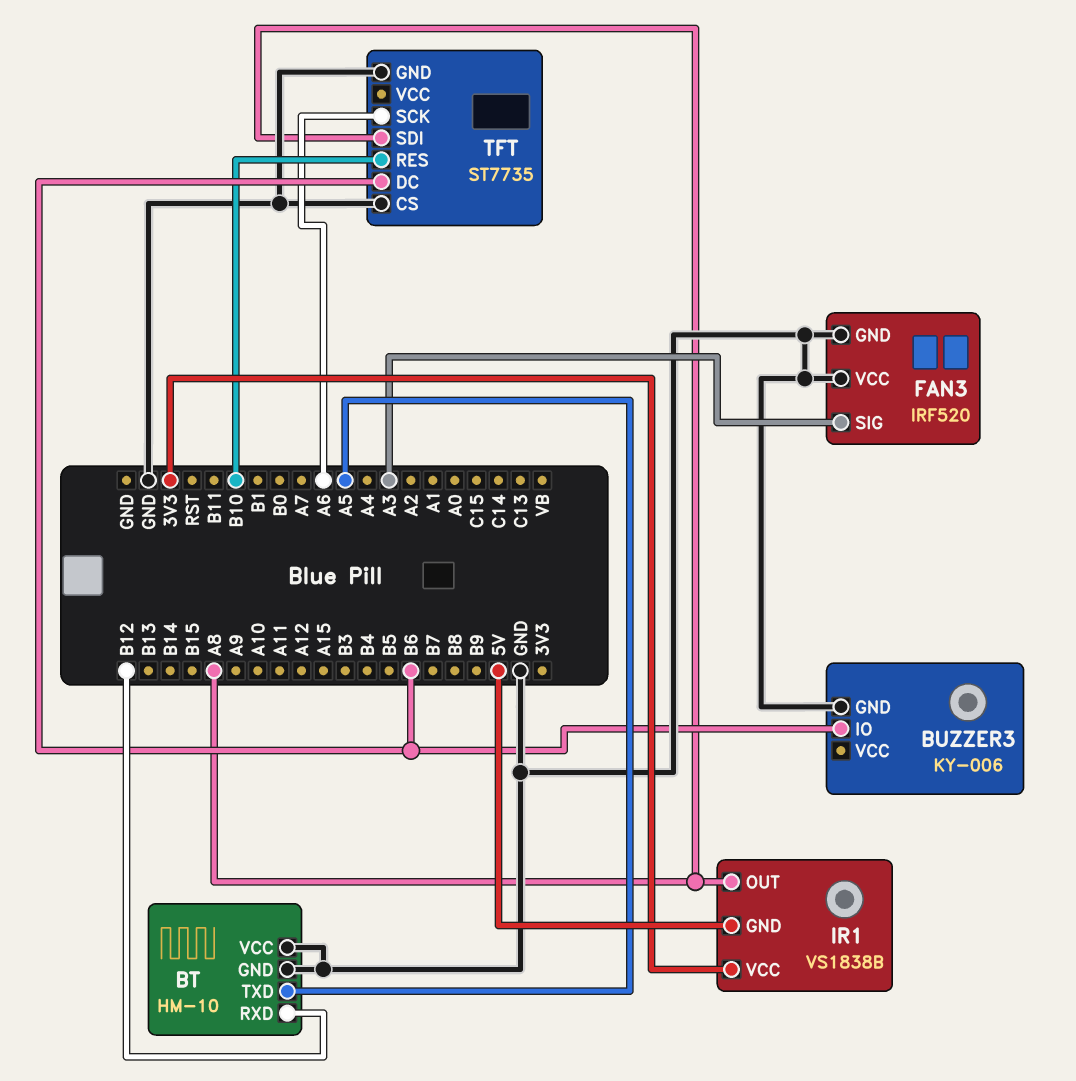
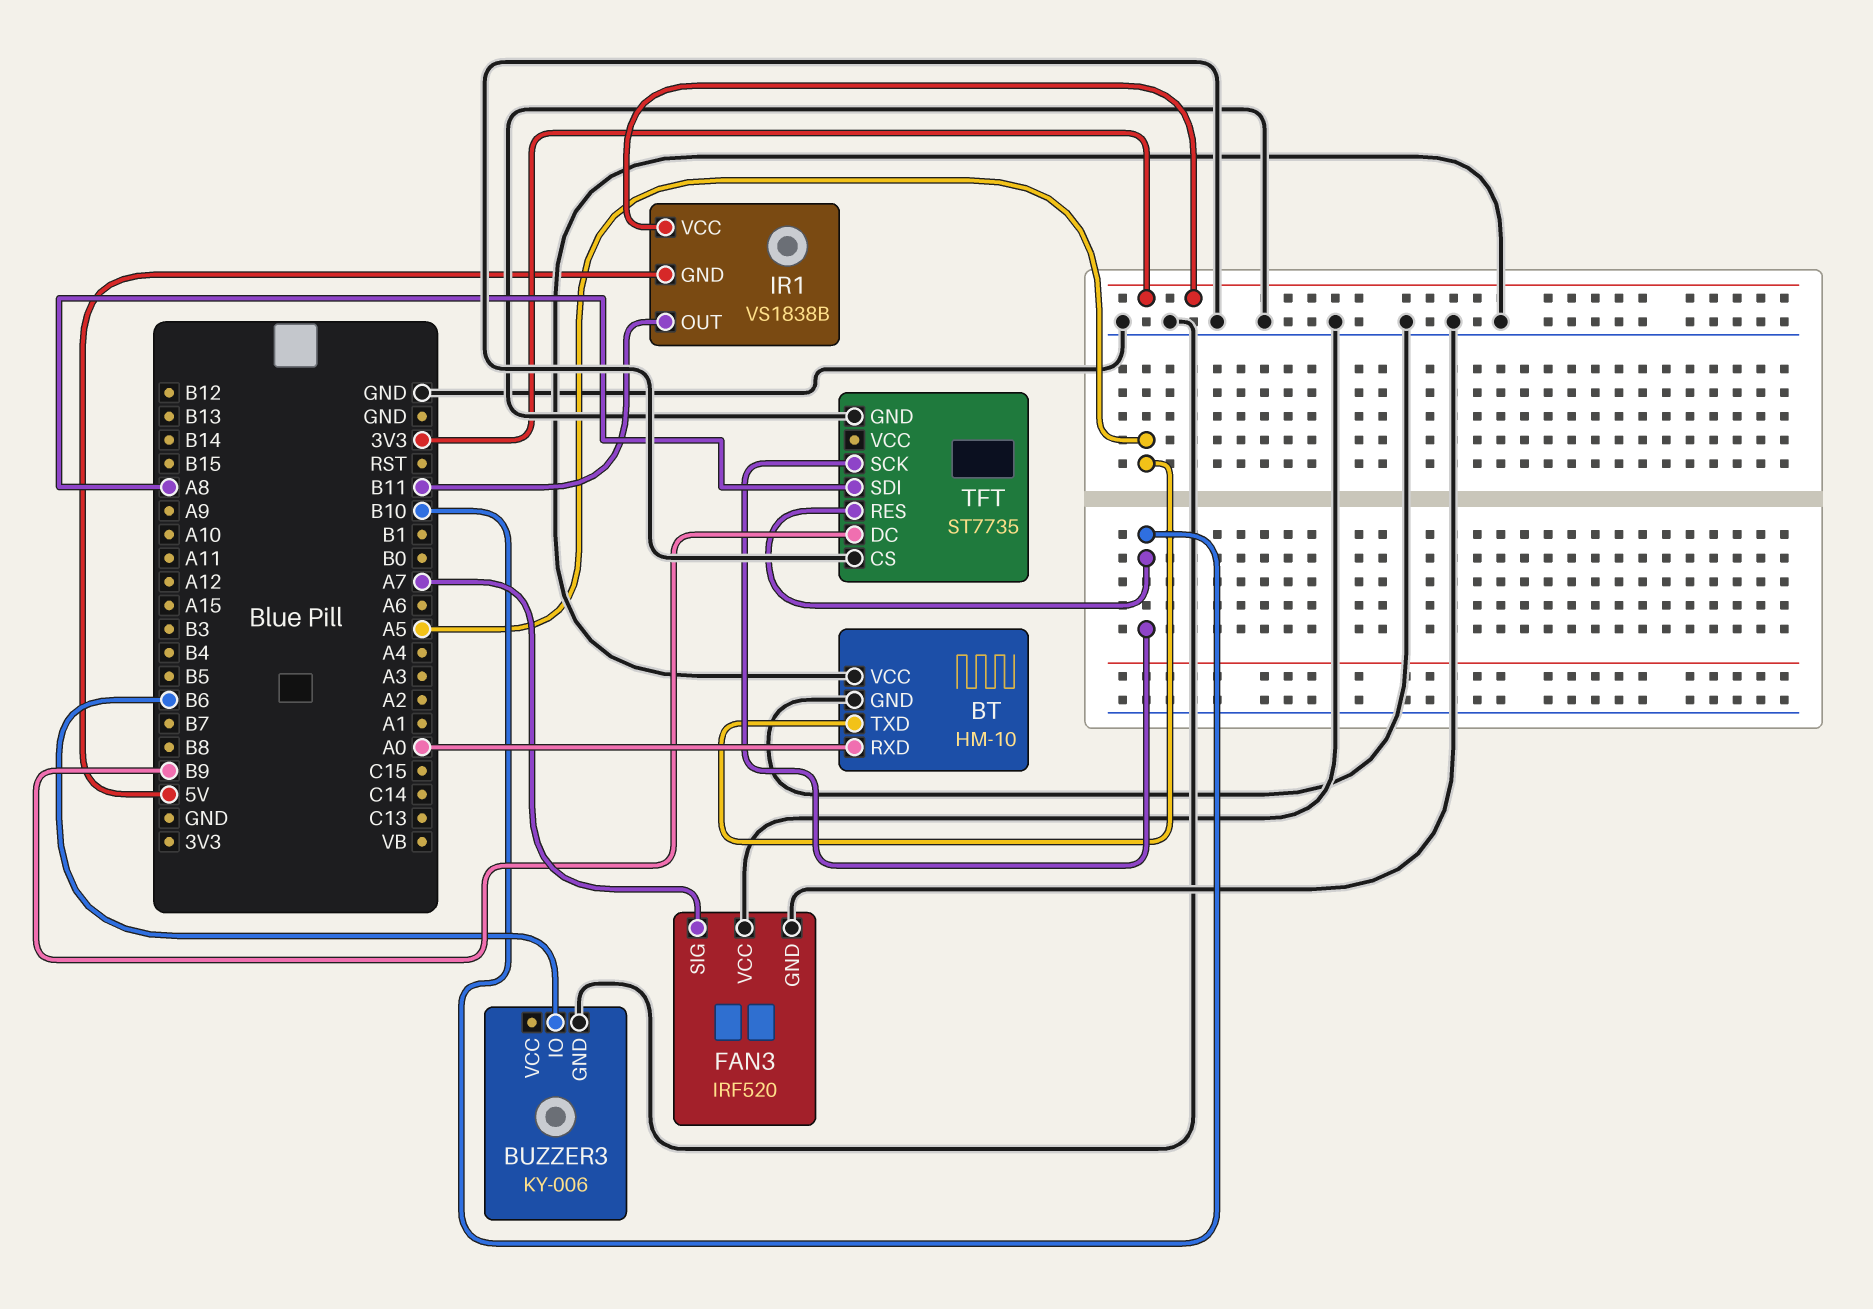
BT pin RXD: B12 -> A0
FAN3 pin SIG: A3 -> A7
IR1 pin OUT: A8 -> B11
TFT pin DC: B6 -> B9
TFT pin SCK: A6 -> B10

